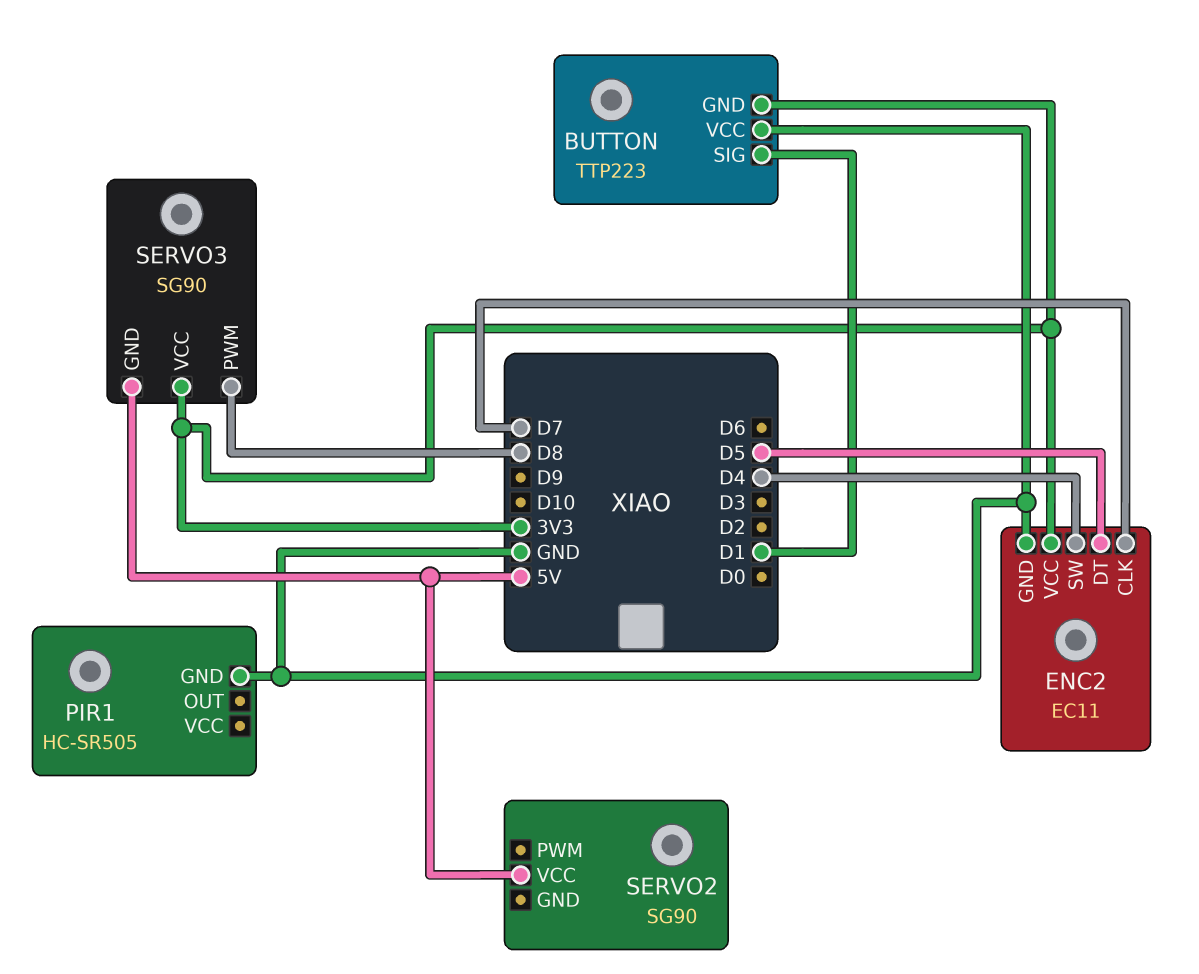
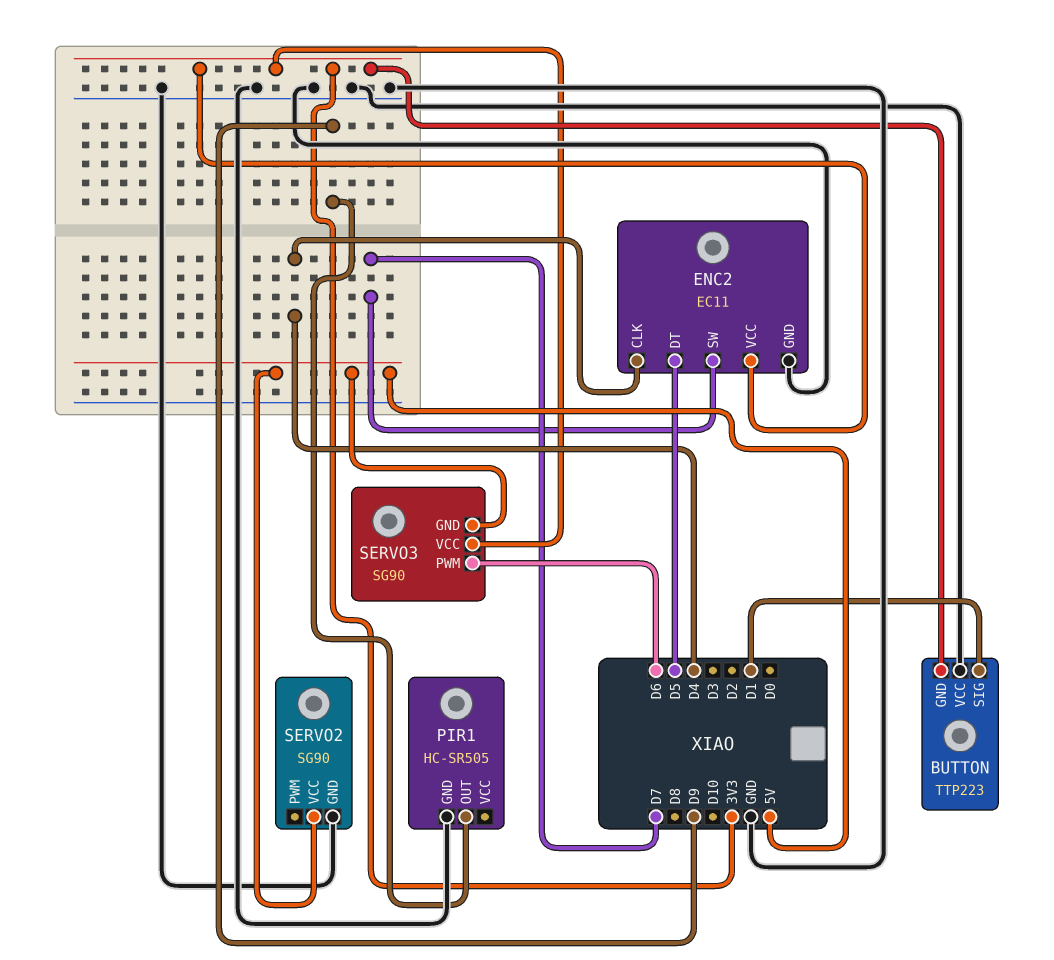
ENC2 pin CLK: D7 -> D4
ENC2 pin SW: D4 -> D7
PIR1 pin OUT: none -> D9
SERVO2 pin GND: none -> GND
SERVO3 pin PWM: D8 -> D6

